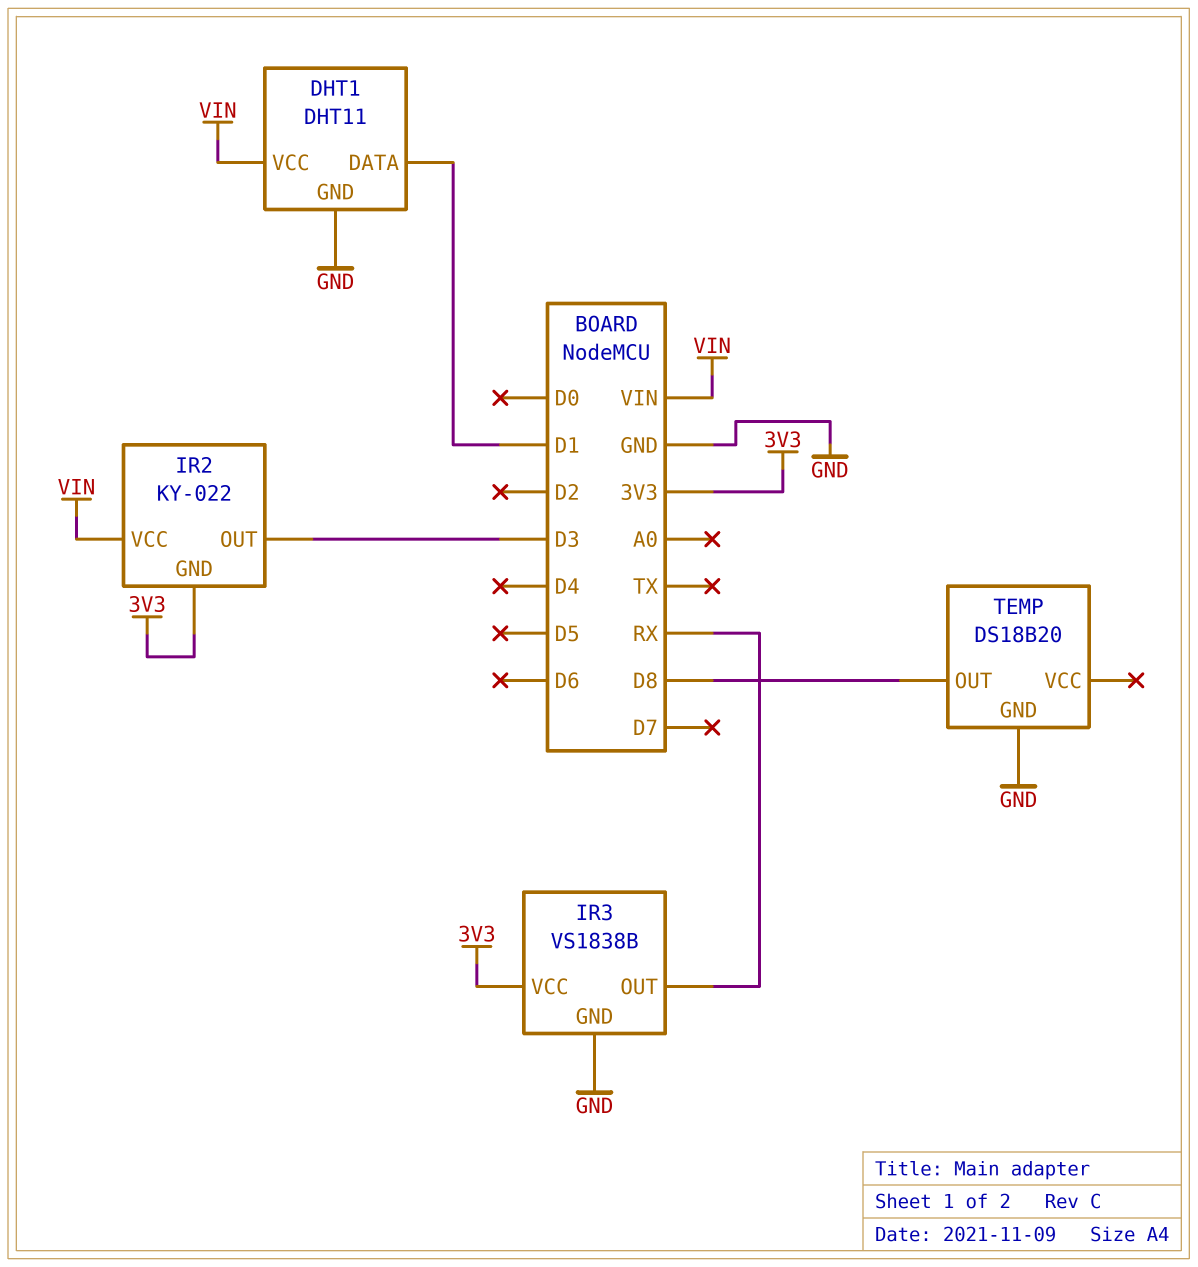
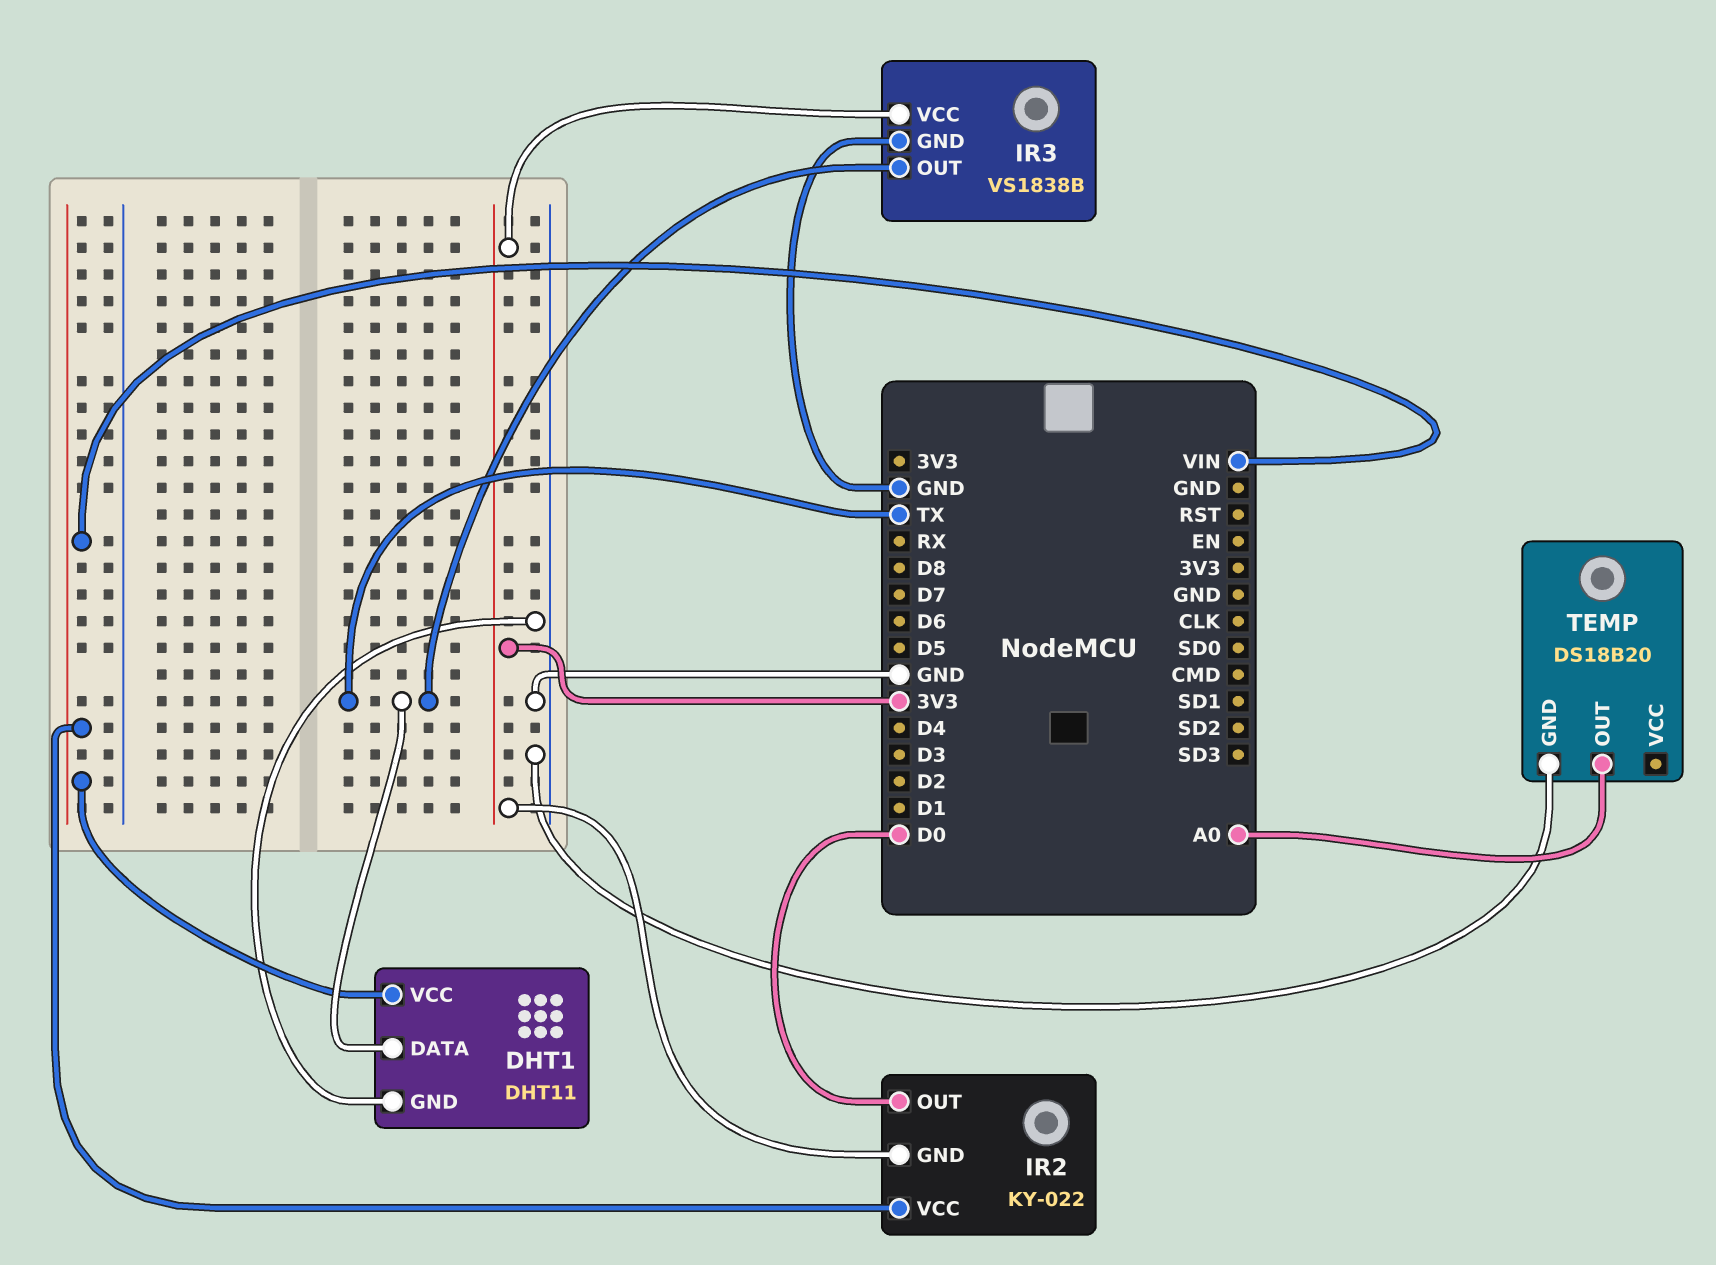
DHT1 pin DATA: D1 -> TX
IR2 pin OUT: D3 -> D0
IR3 pin OUT: RX -> TX
TEMP pin OUT: D8 -> A0

